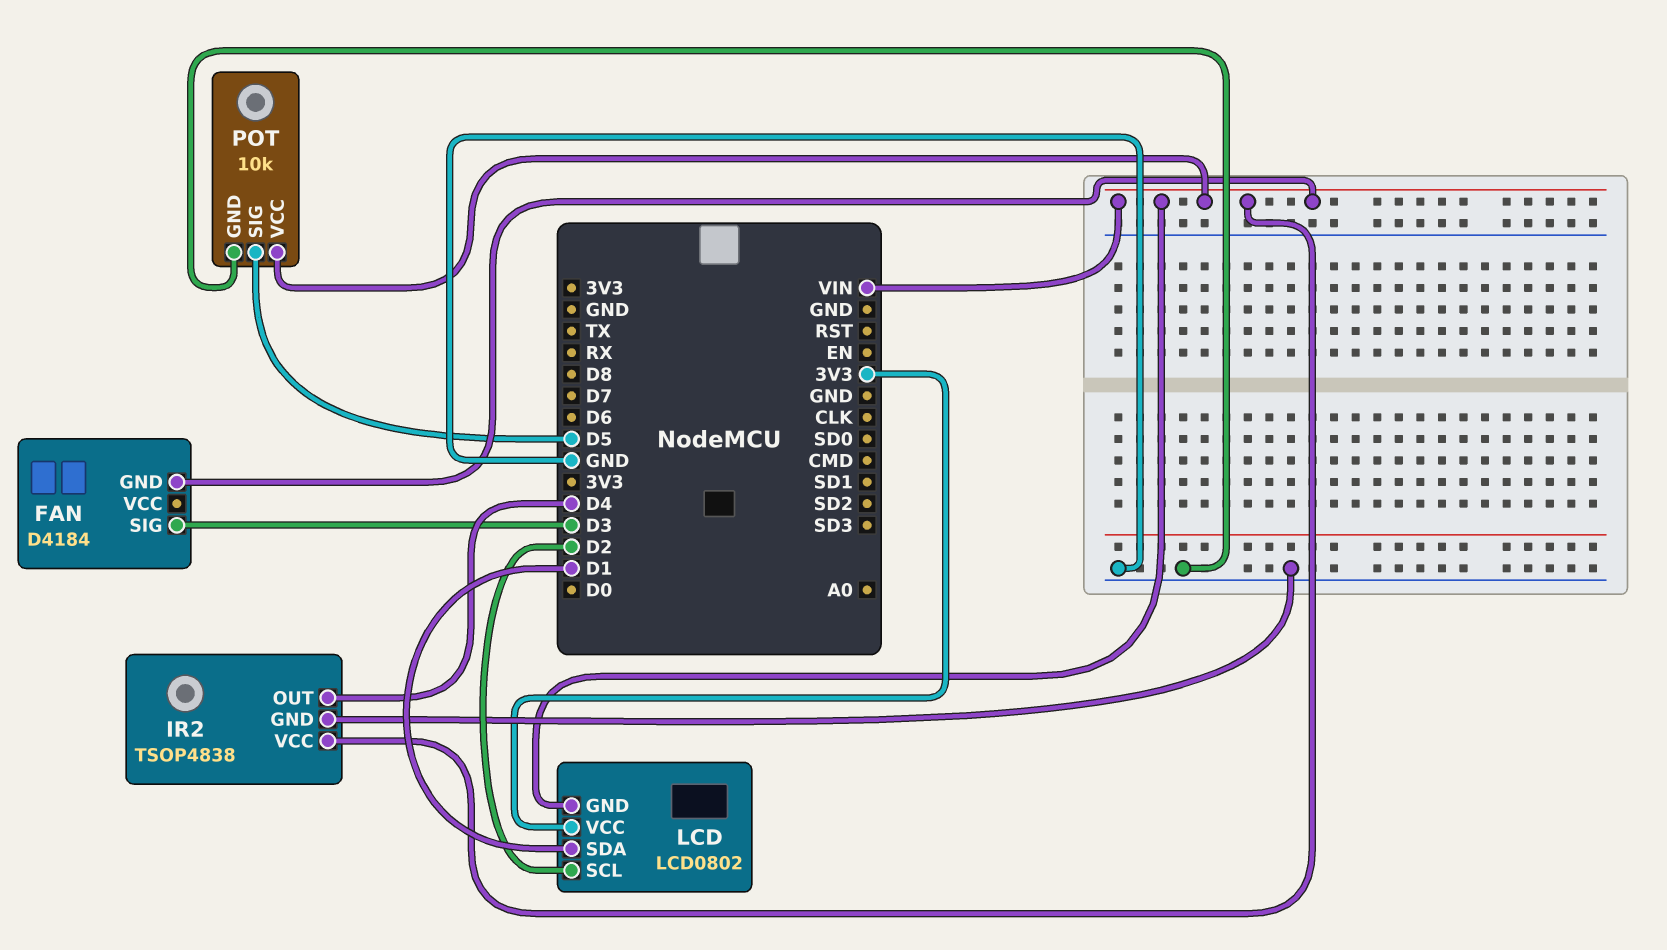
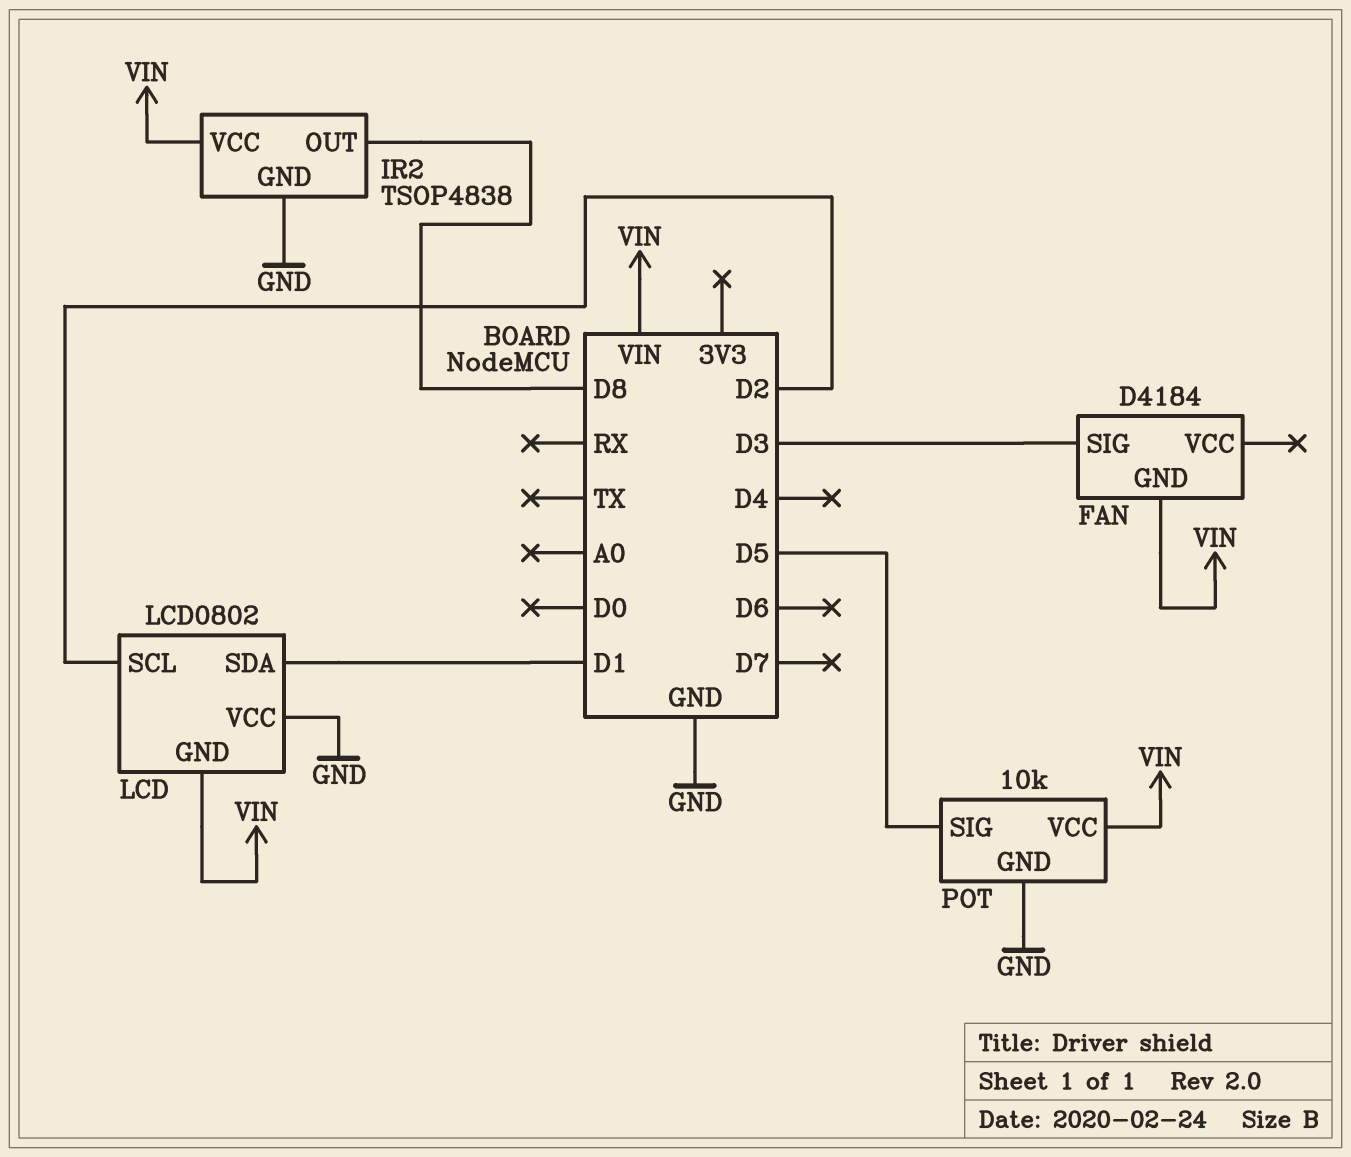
IR2 pin OUT: D4 -> D8
LCD pin VCC: 3V3 -> GND

